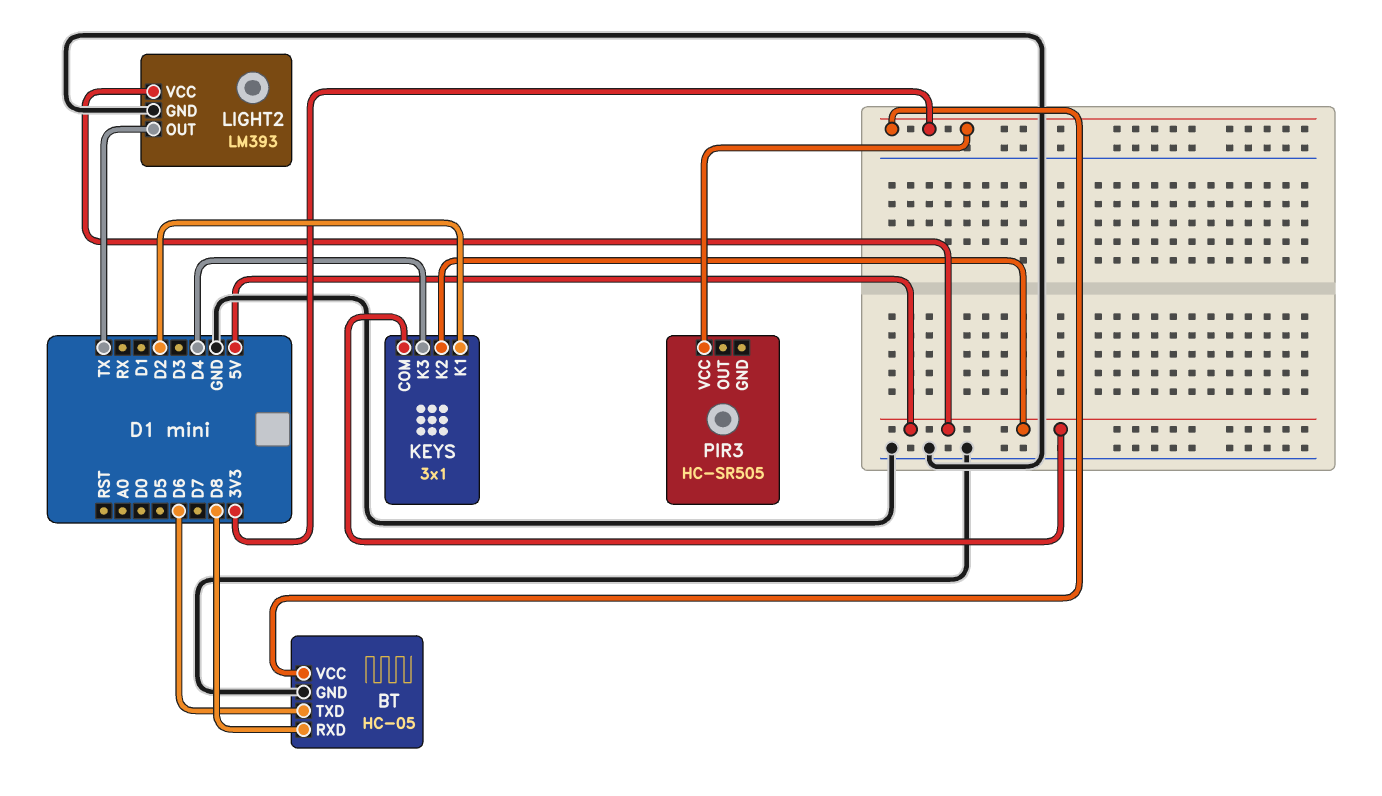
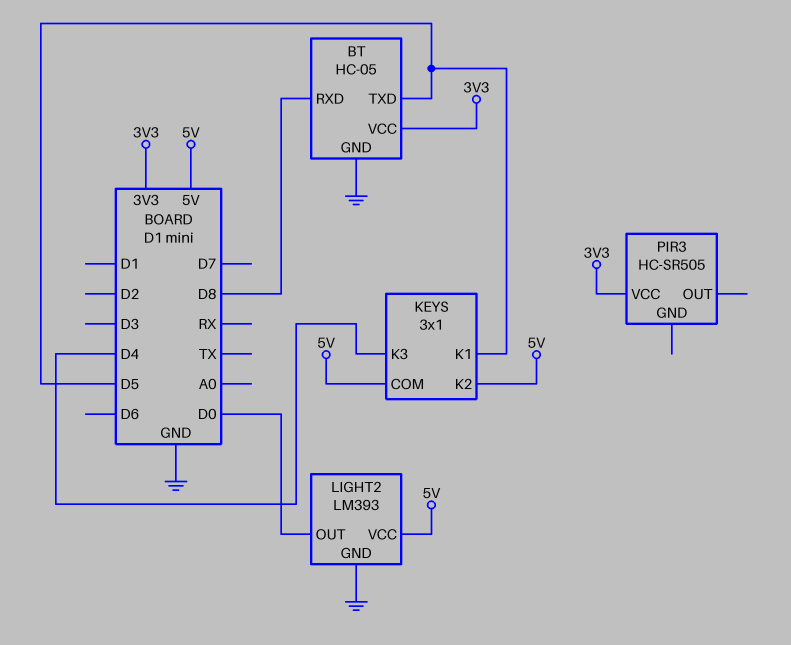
BT pin TXD: D6 -> D5
KEYS pin K1: D2 -> D5
LIGHT2 pin OUT: TX -> D0

